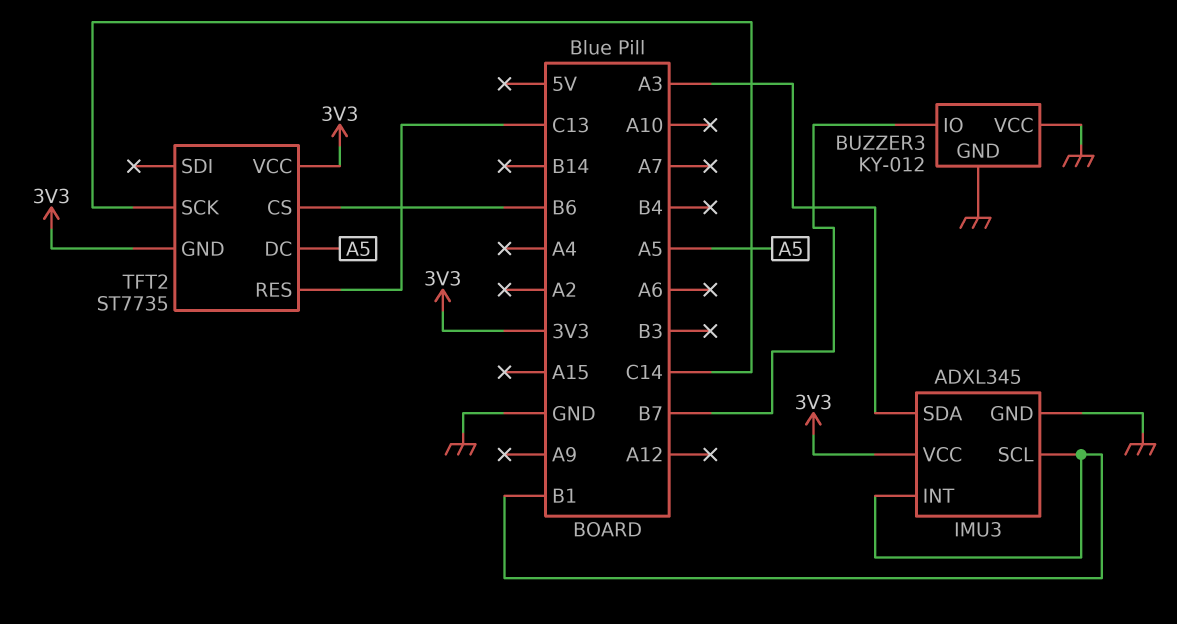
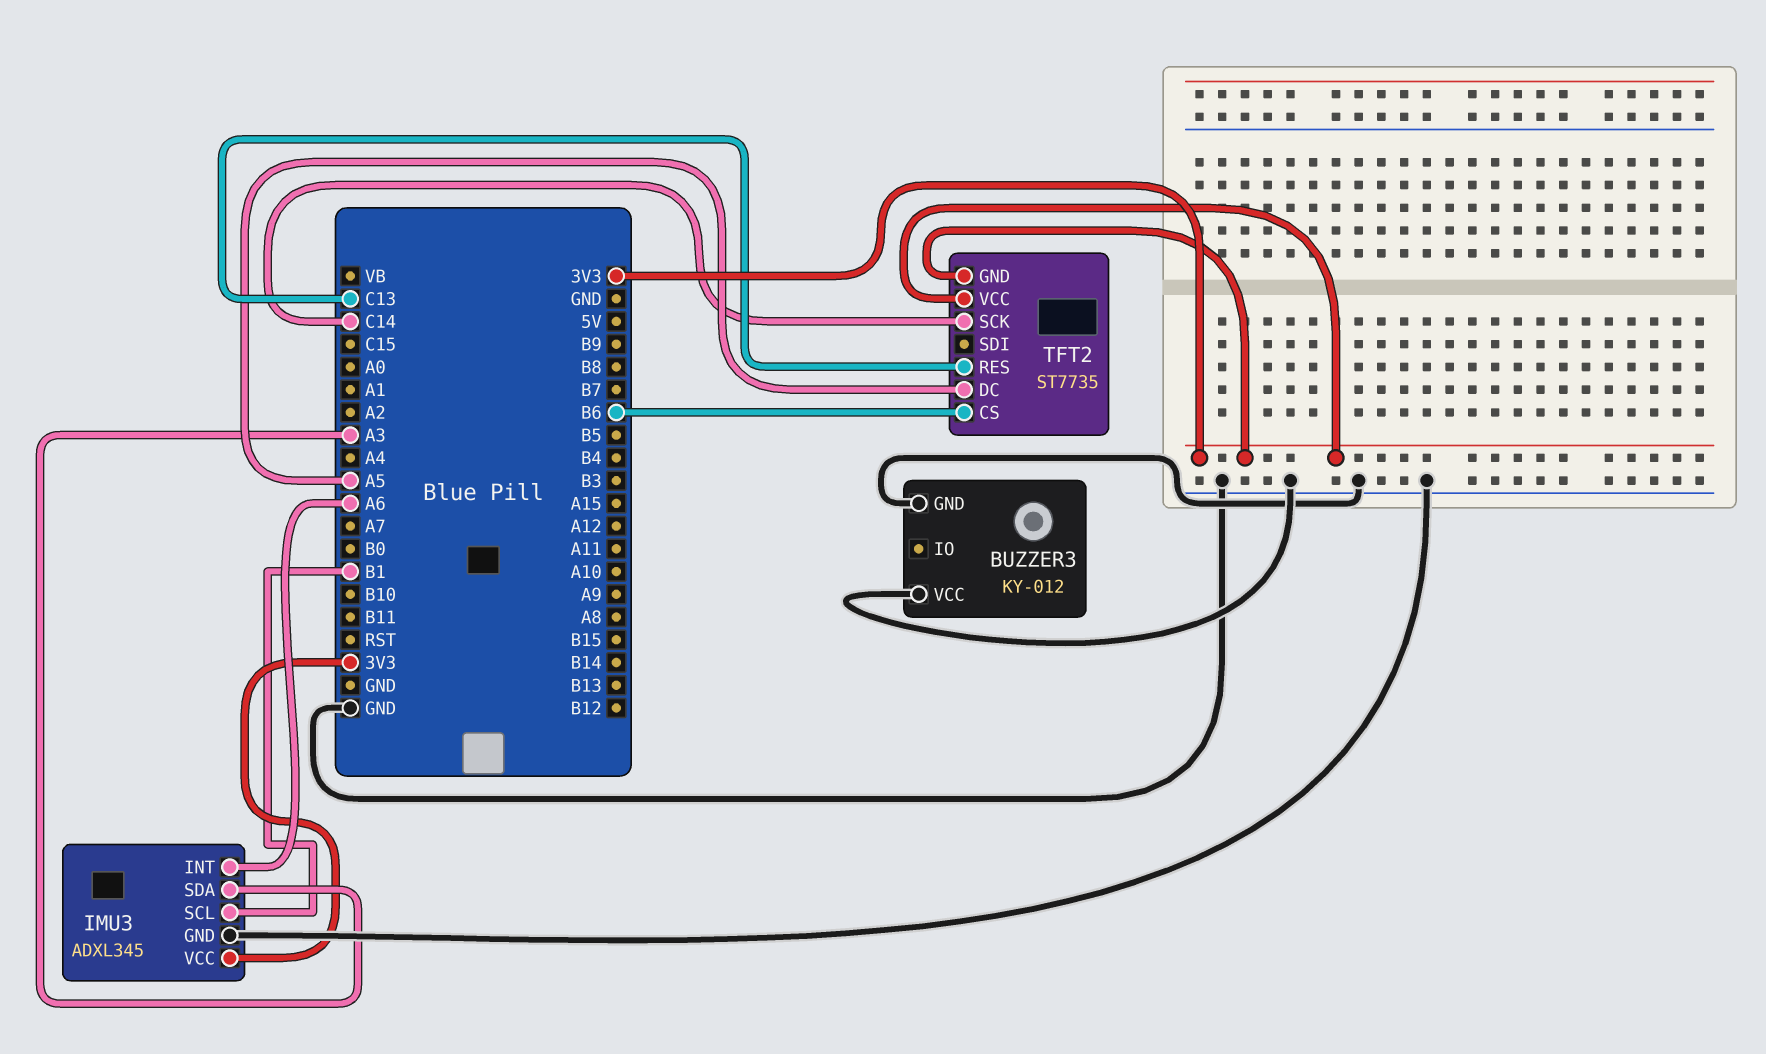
BUZZER3 pin IO: B7 -> none
IMU3 pin INT: B1 -> A6

